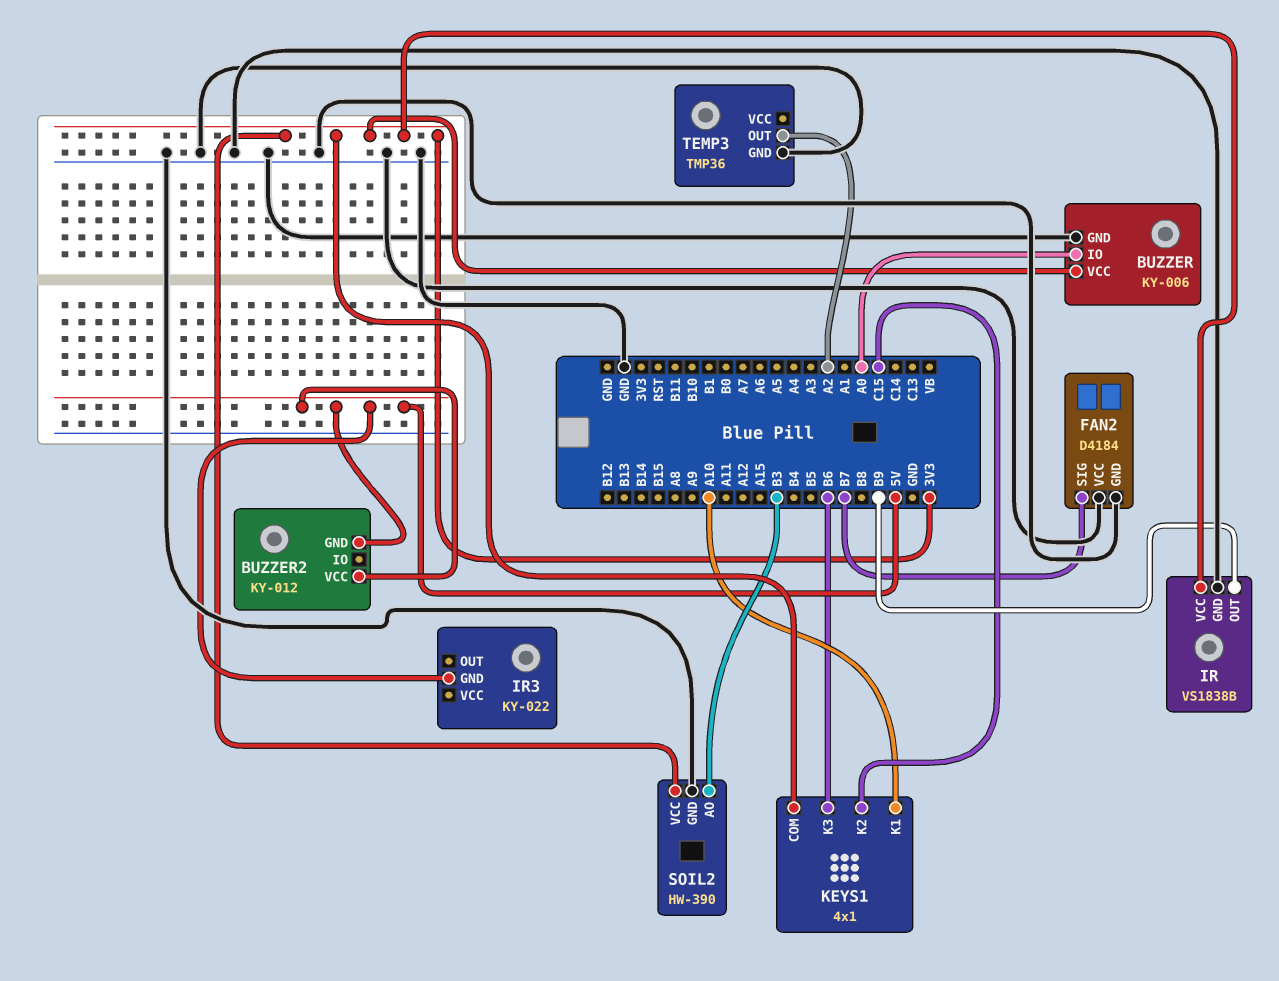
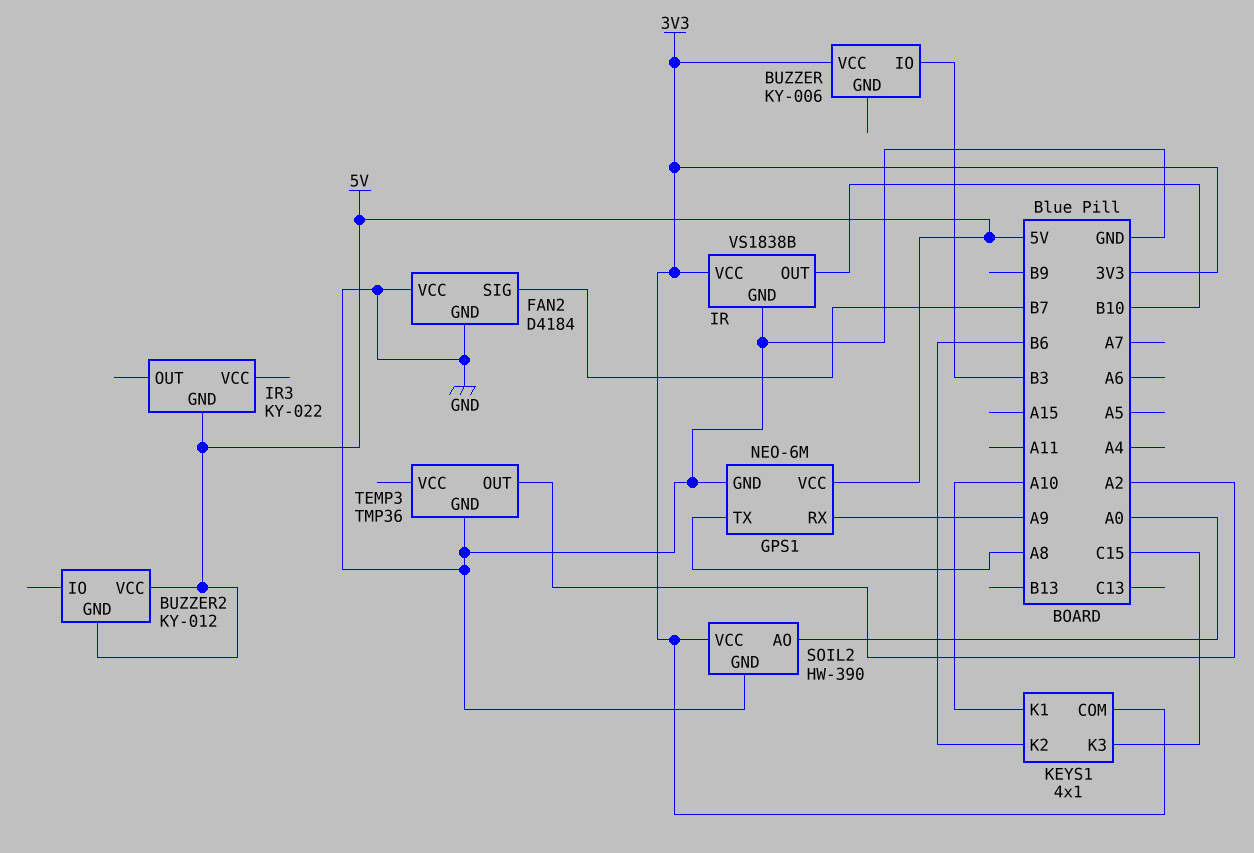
BUZZER pin GND: GND -> none
BUZZER pin IO: A0 -> B3
GPS1: none -> NEO-6M
GPS1 pin GND: none -> GND
GPS1 pin RX: none -> A9
GPS1 pin TX: none -> A8
GPS1 pin VCC: none -> 5V
IR pin OUT: B9 -> B10
KEYS1 pin K2: C15 -> B6
KEYS1 pin K3: B6 -> C15
SOIL2 pin AO: B3 -> A0

